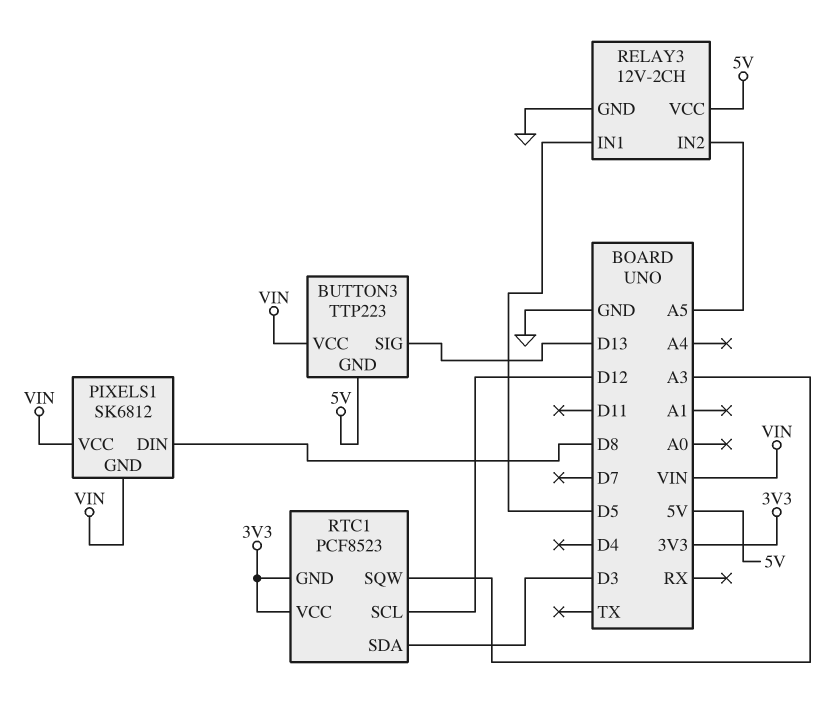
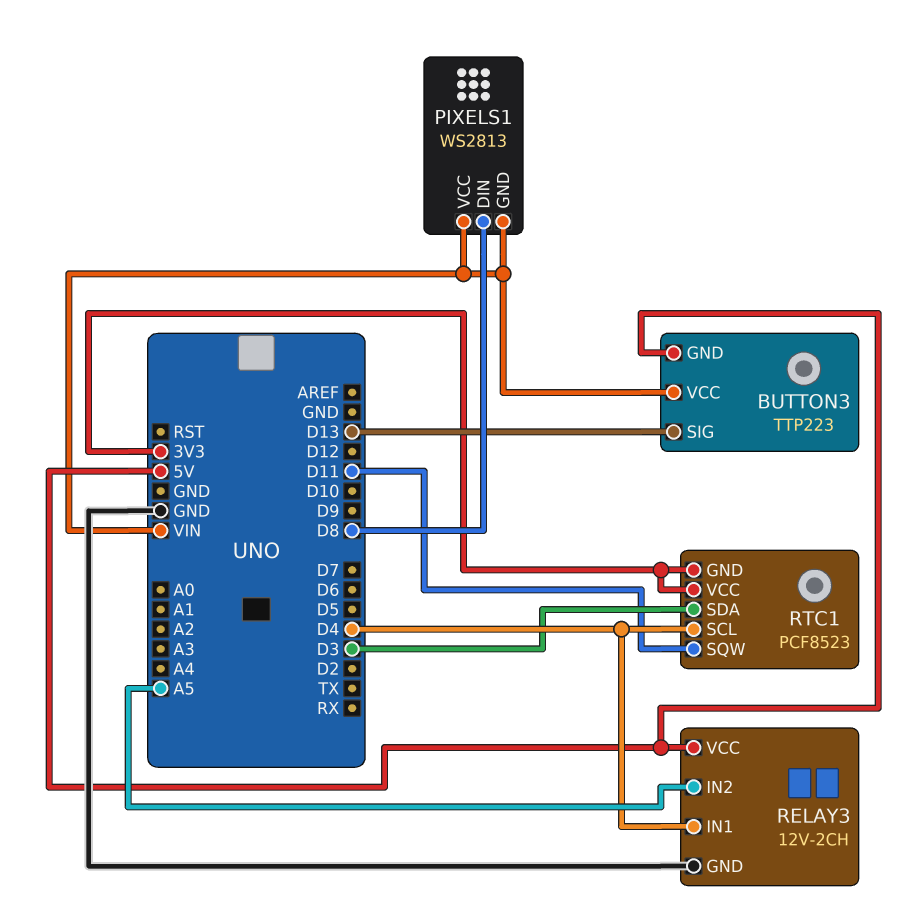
PIXELS1: SK6812 -> WS2813
RELAY3 pin IN1: D5 -> D4
RTC1 pin SCL: D12 -> D4
RTC1 pin SQW: A3 -> D11

